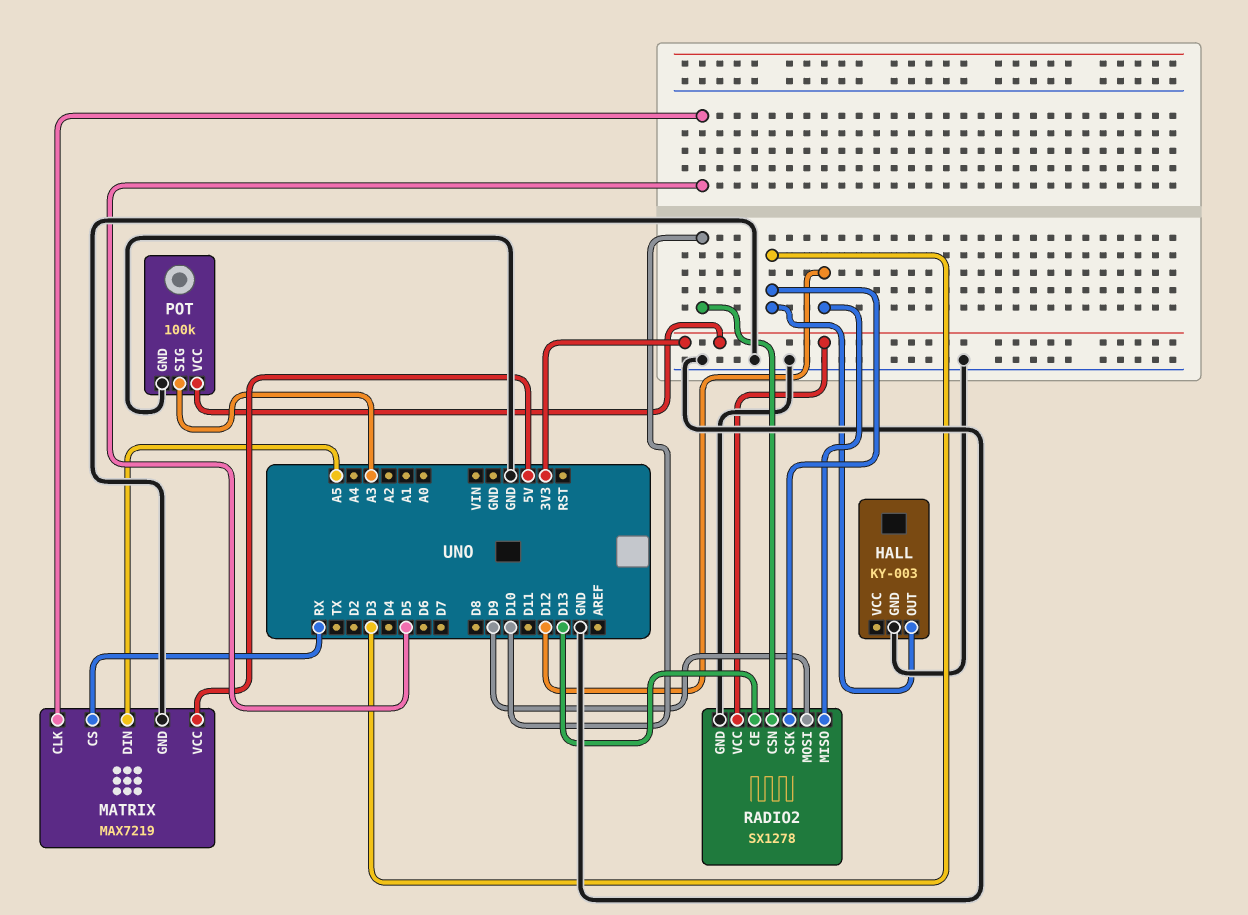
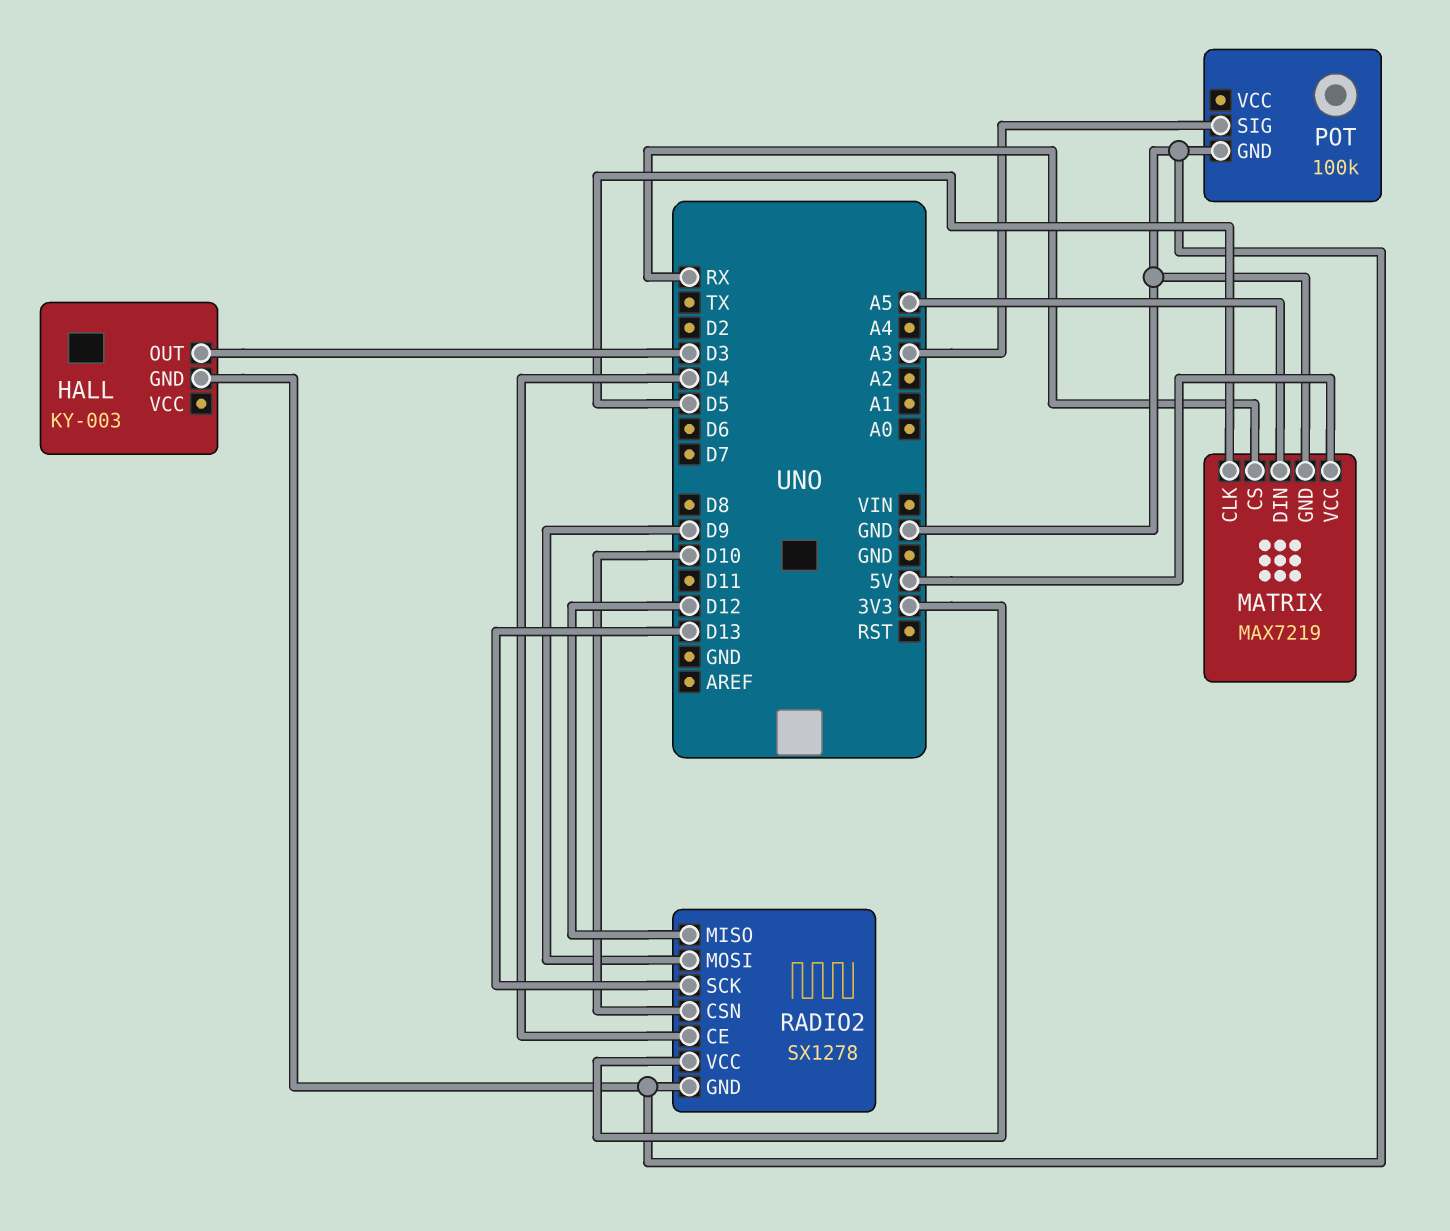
POT pin VCC: 3V3 -> none
RADIO2 pin CE: D13 -> D4
RADIO2 pin SCK: D3 -> D13

